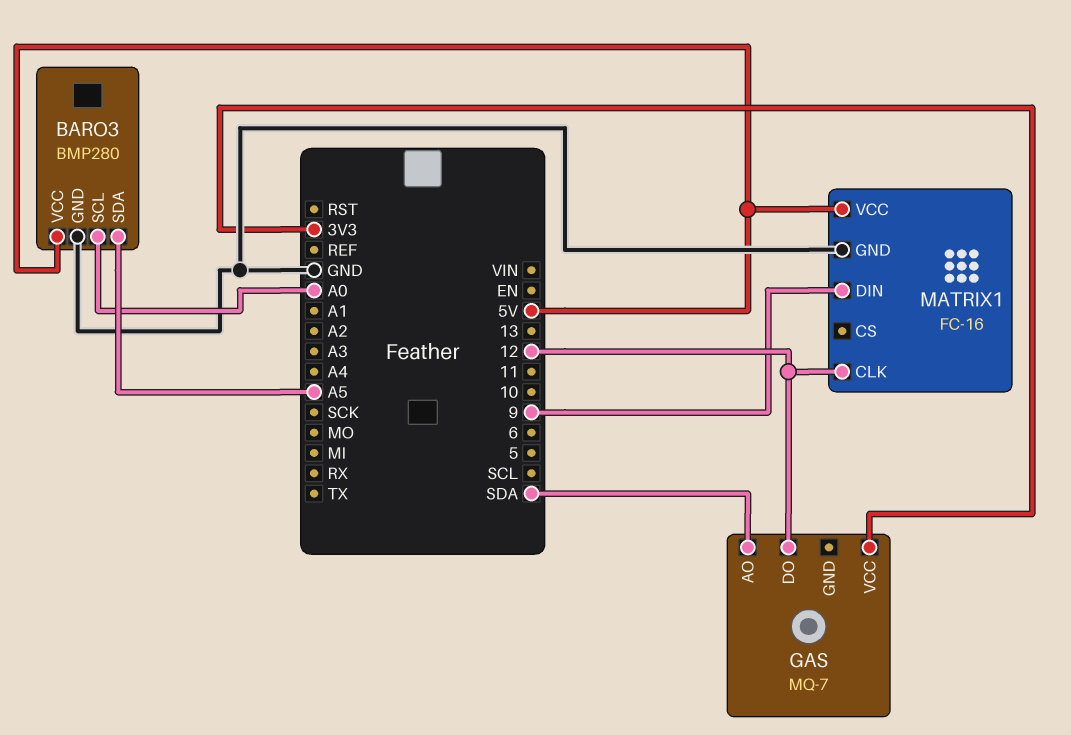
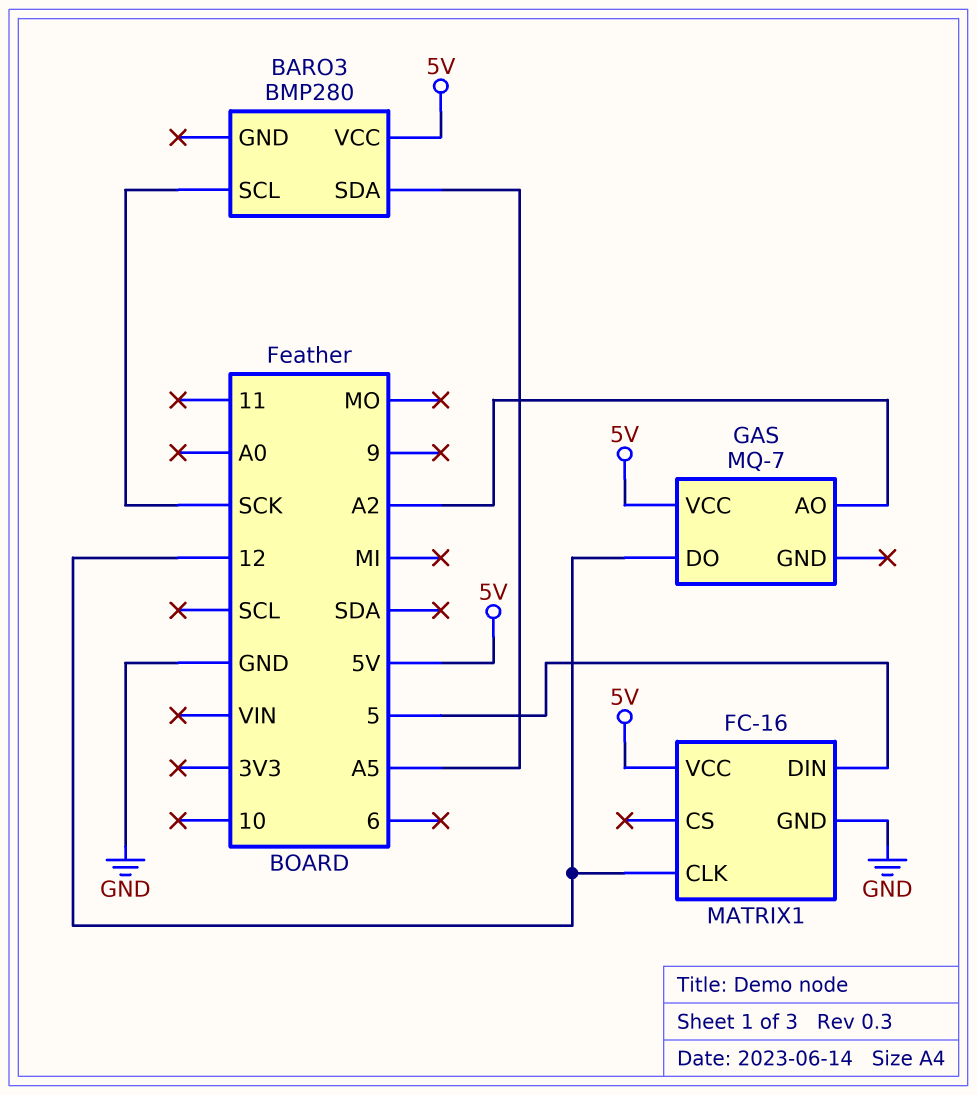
BARO3 pin GND: GND -> none
BARO3 pin SCL: A0 -> SCK
GAS pin AO: SDA -> A2
GAS pin VCC: 3V3 -> 5V
MATRIX1 pin DIN: 9 -> 5

